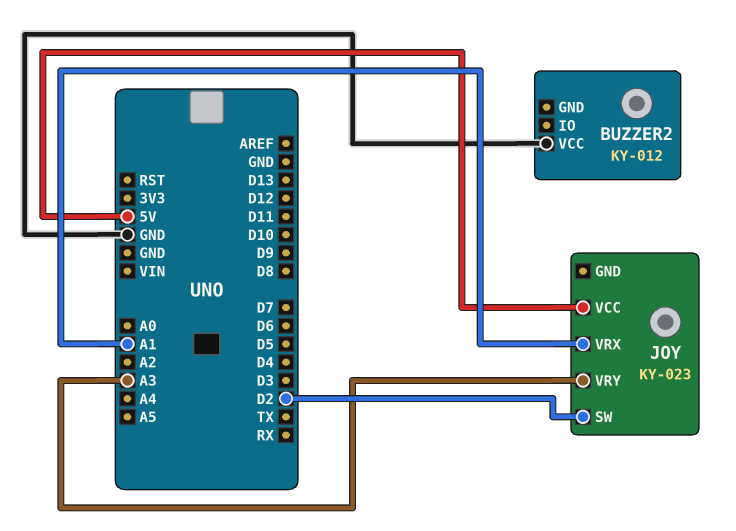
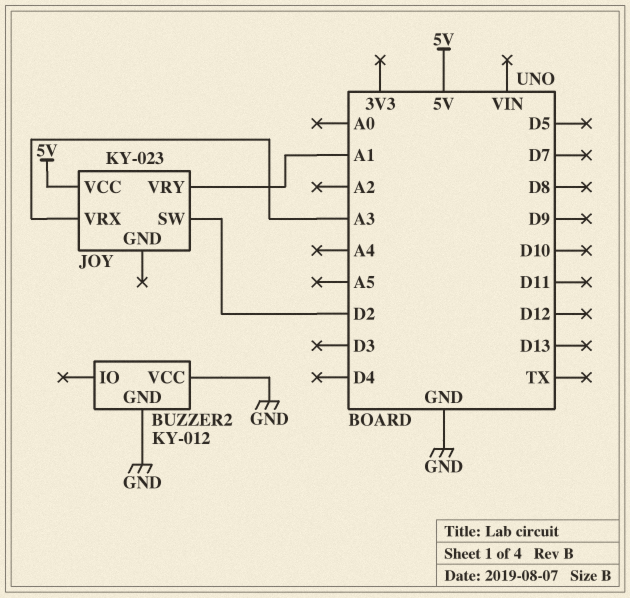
BUZZER2 pin GND: none -> GND
JOY pin VRX: A1 -> A3
JOY pin VRY: A3 -> A1

